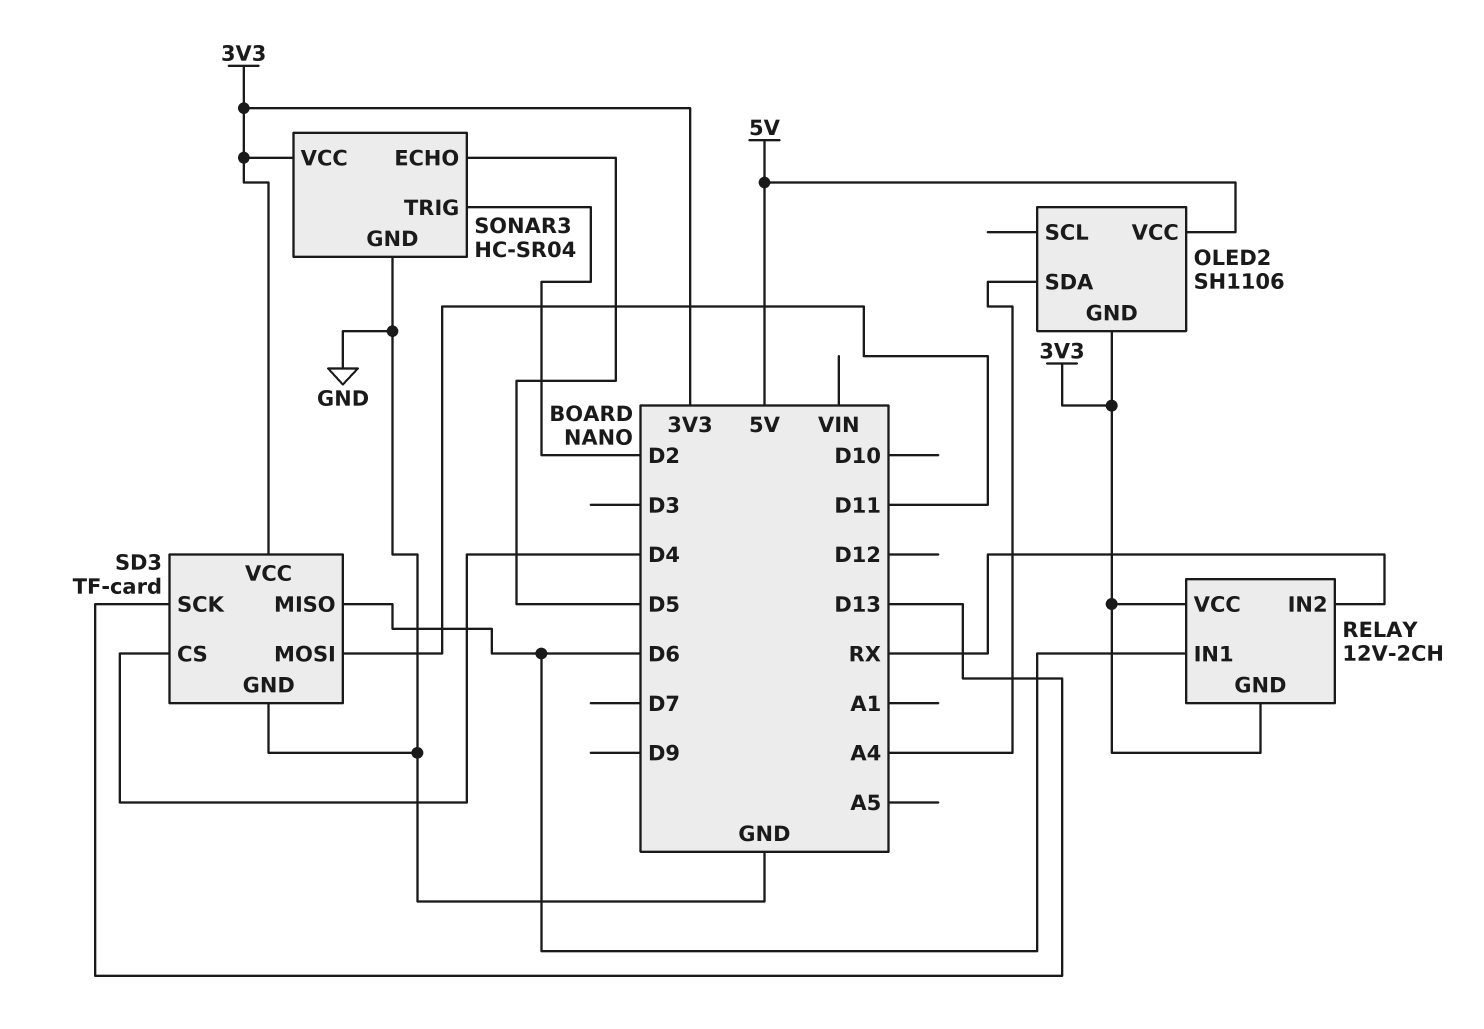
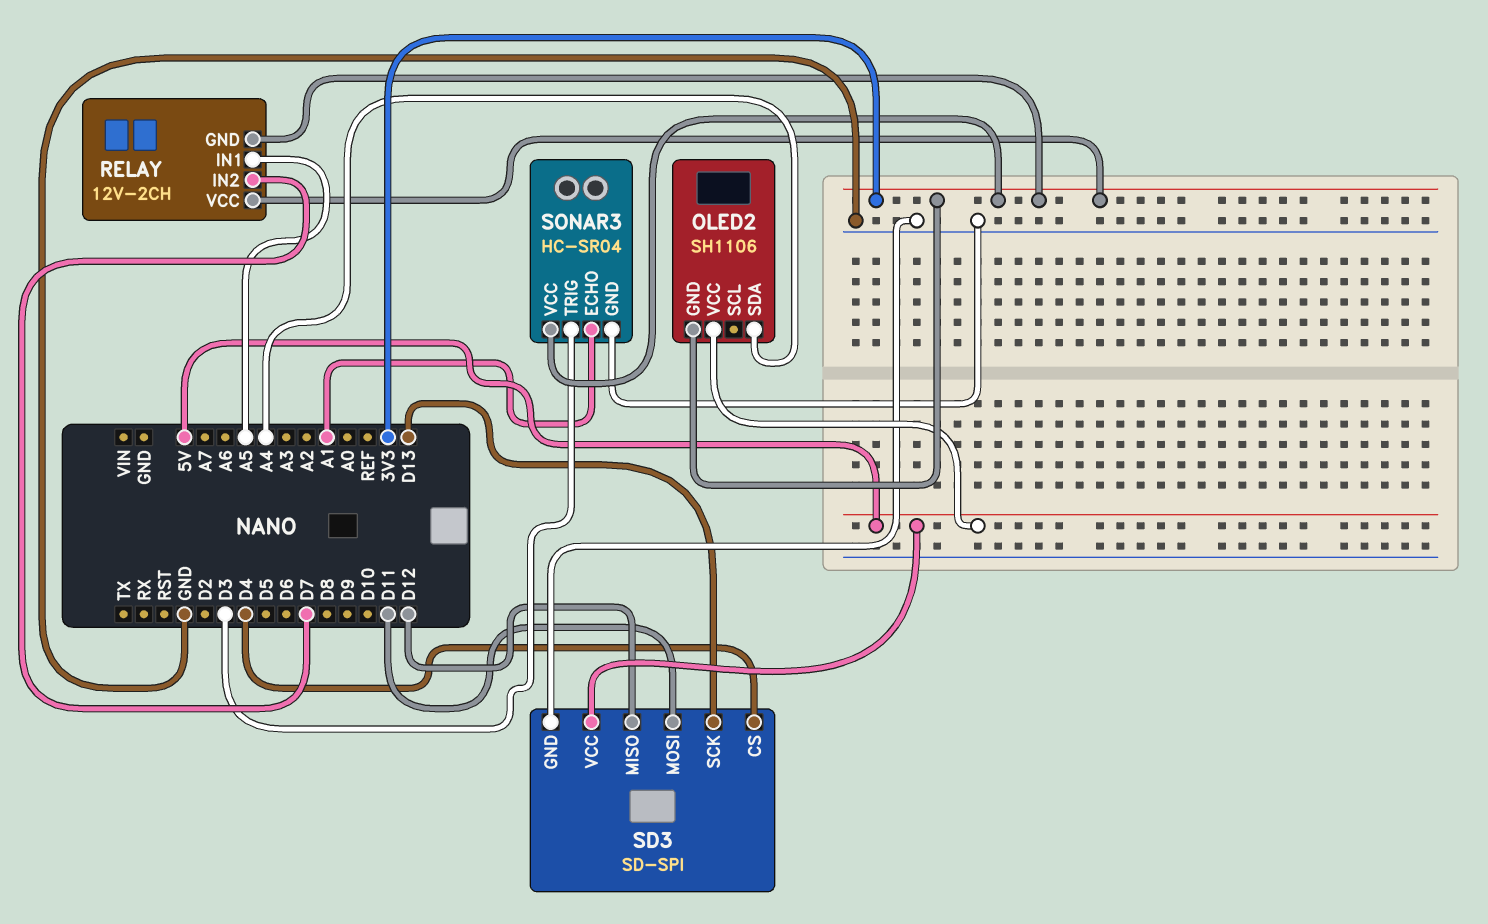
RELAY pin IN1: D6 -> A5
RELAY pin IN2: RX -> D7
SD3: TF-card -> SD-SPI
SD3 pin MISO: D6 -> D12
SD3 pin VCC: 3V3 -> 5V
SONAR3 pin ECHO: D5 -> A1
SONAR3 pin TRIG: D2 -> D3

